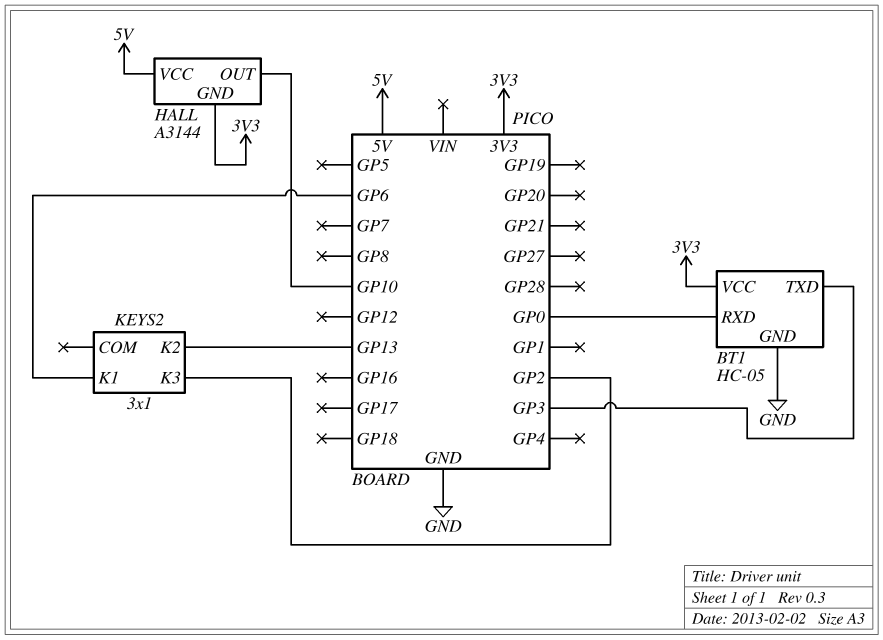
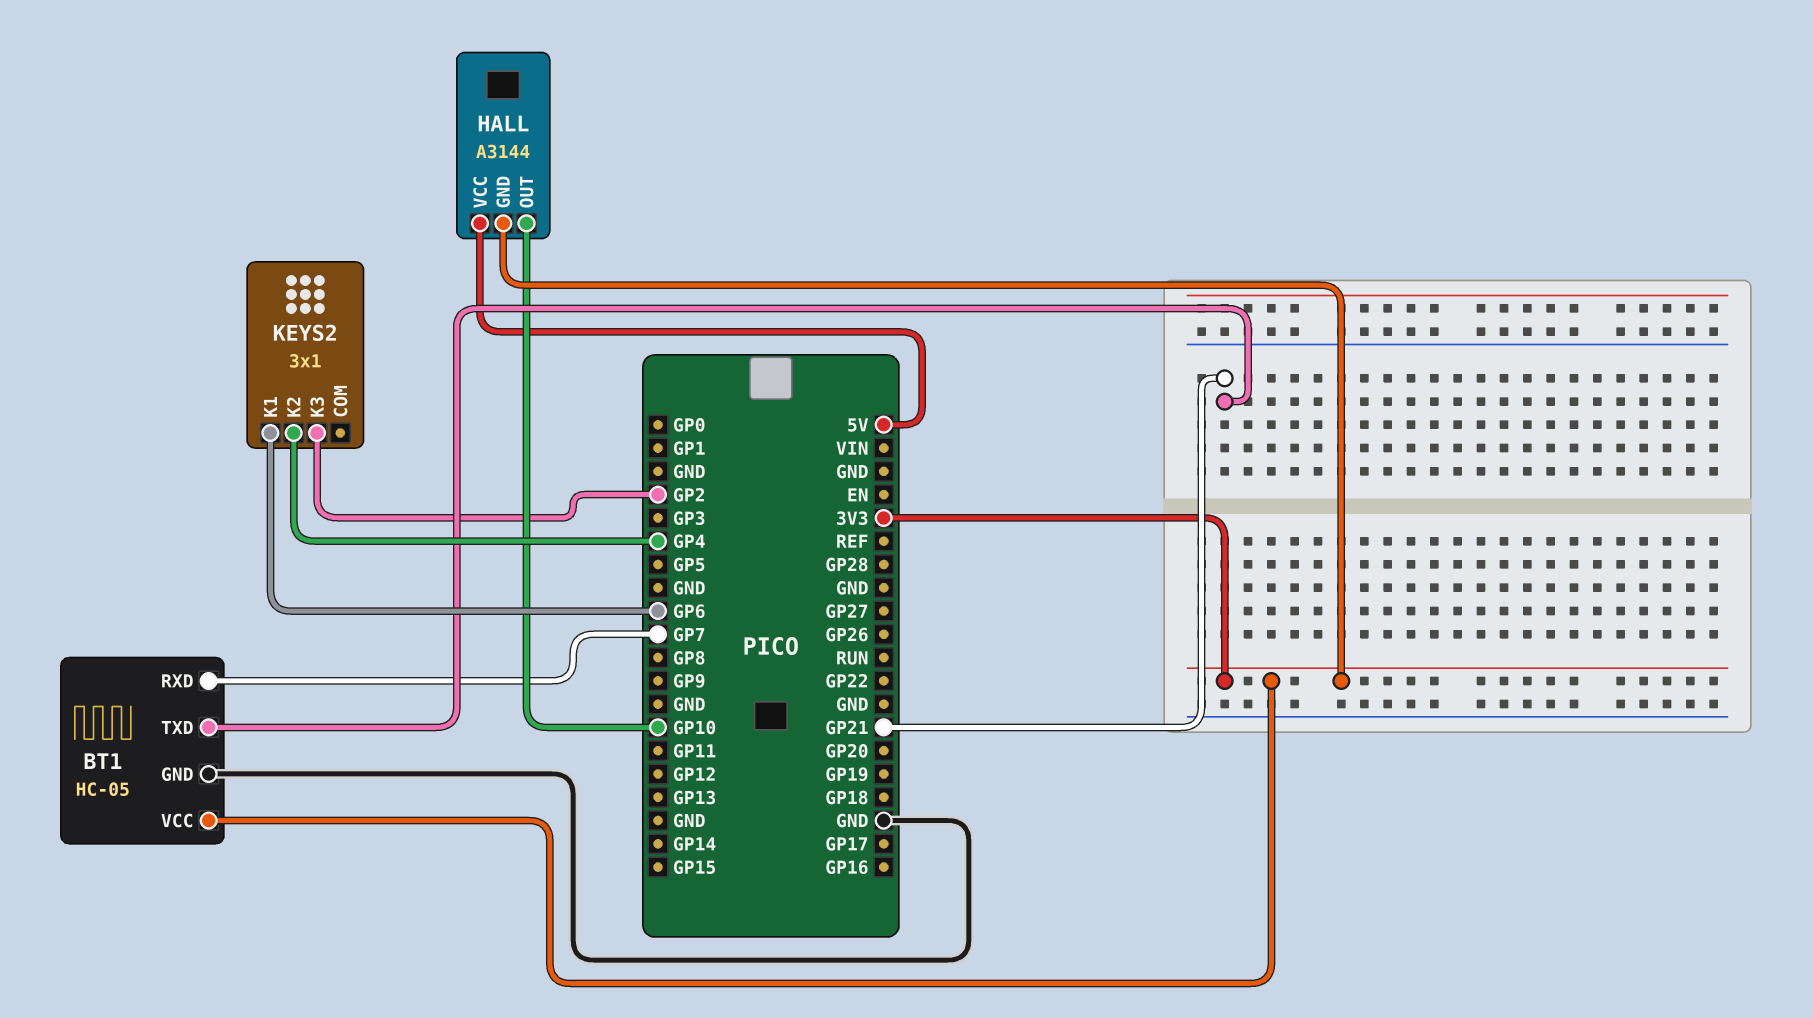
BT1 pin RXD: GP0 -> GP7
BT1 pin TXD: GP3 -> GP21
KEYS2 pin K2: GP13 -> GP4

